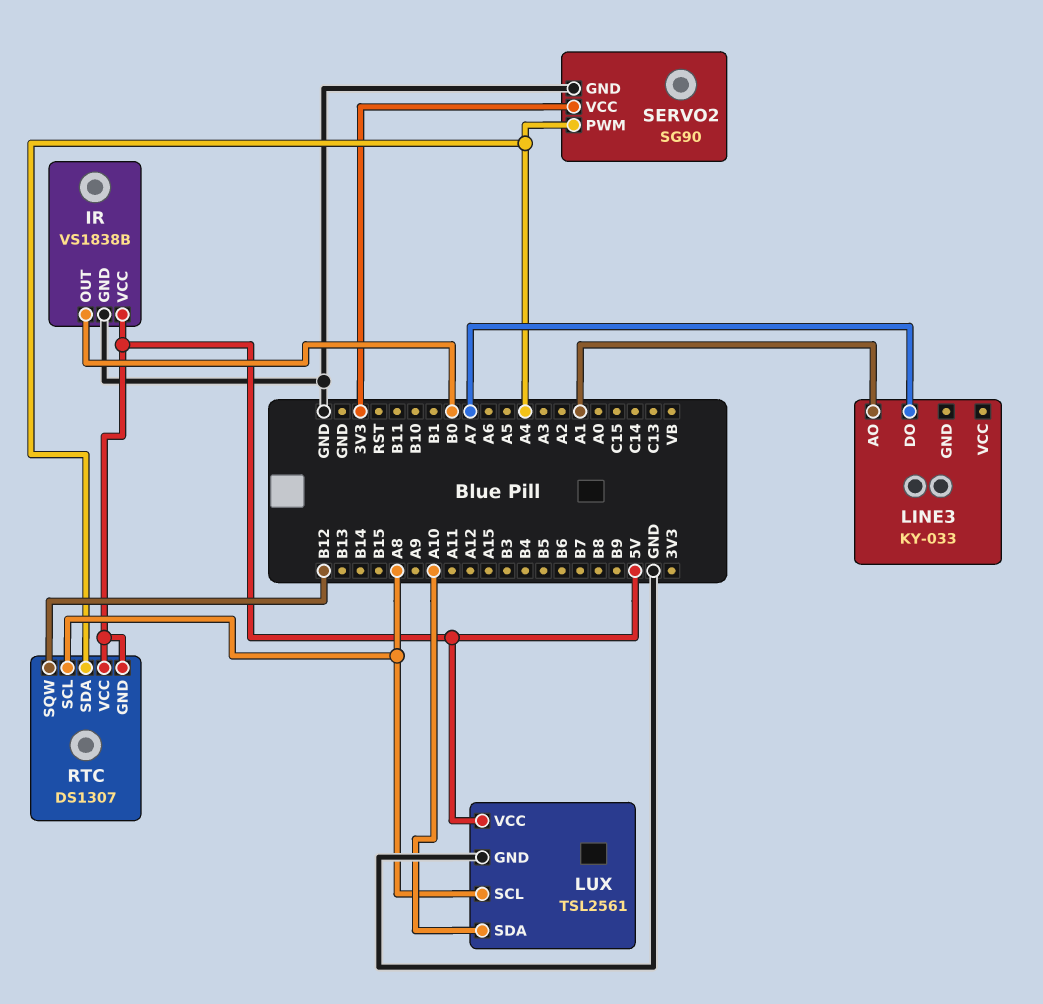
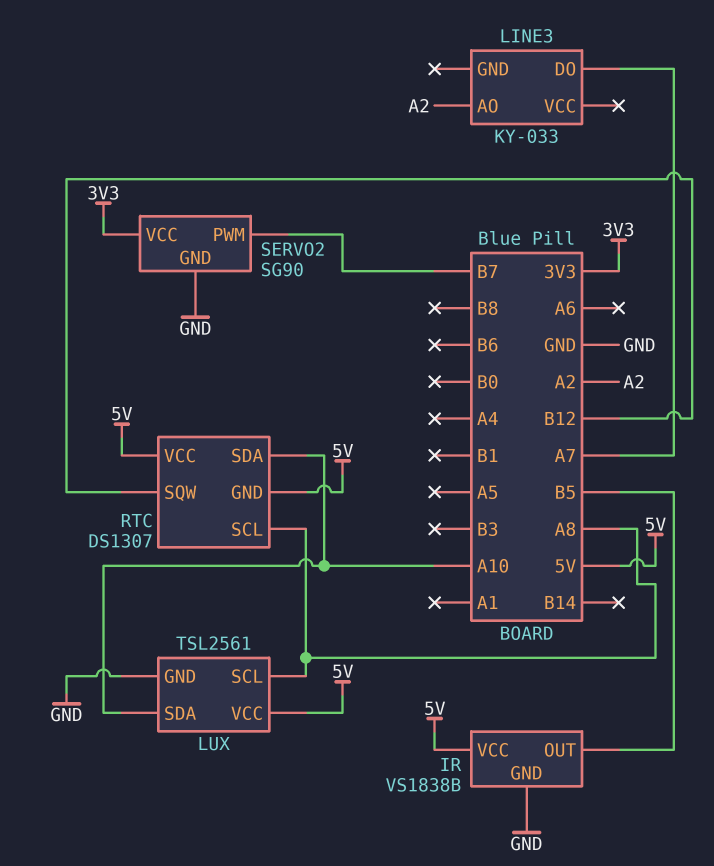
IR pin OUT: B0 -> B5
LINE3 pin AO: A1 -> A2
RTC pin SDA: A4 -> A10
SERVO2 pin PWM: A4 -> B7

